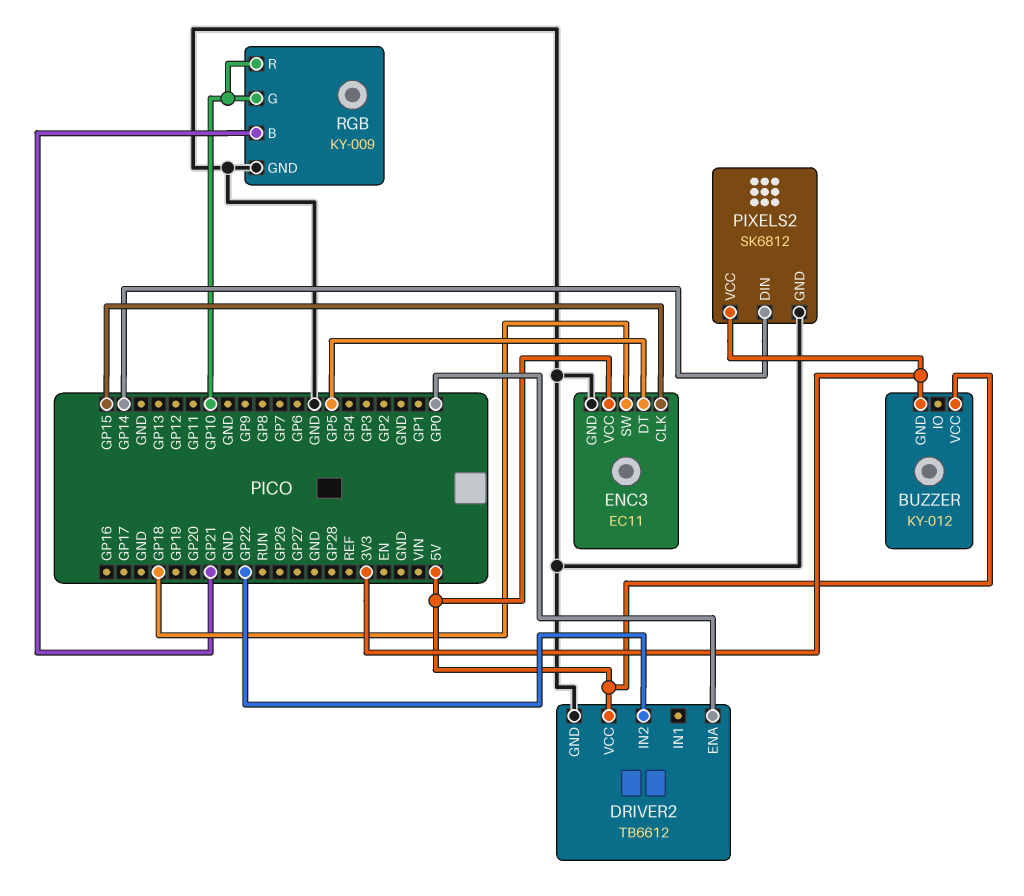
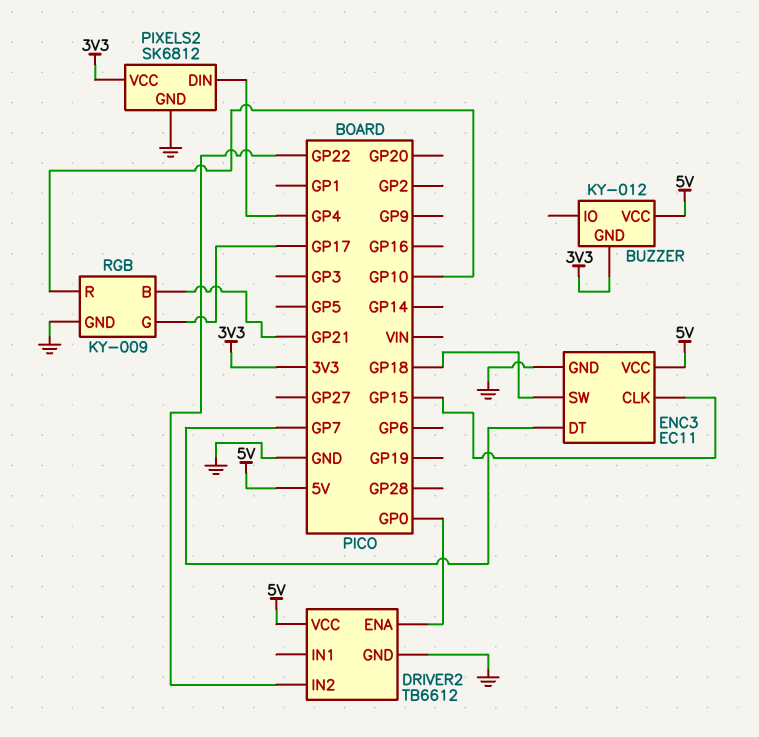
ENC3 pin DT: GP5 -> GP7
PIXELS2 pin DIN: GP14 -> GP4
RGB pin G: GP10 -> GP17

